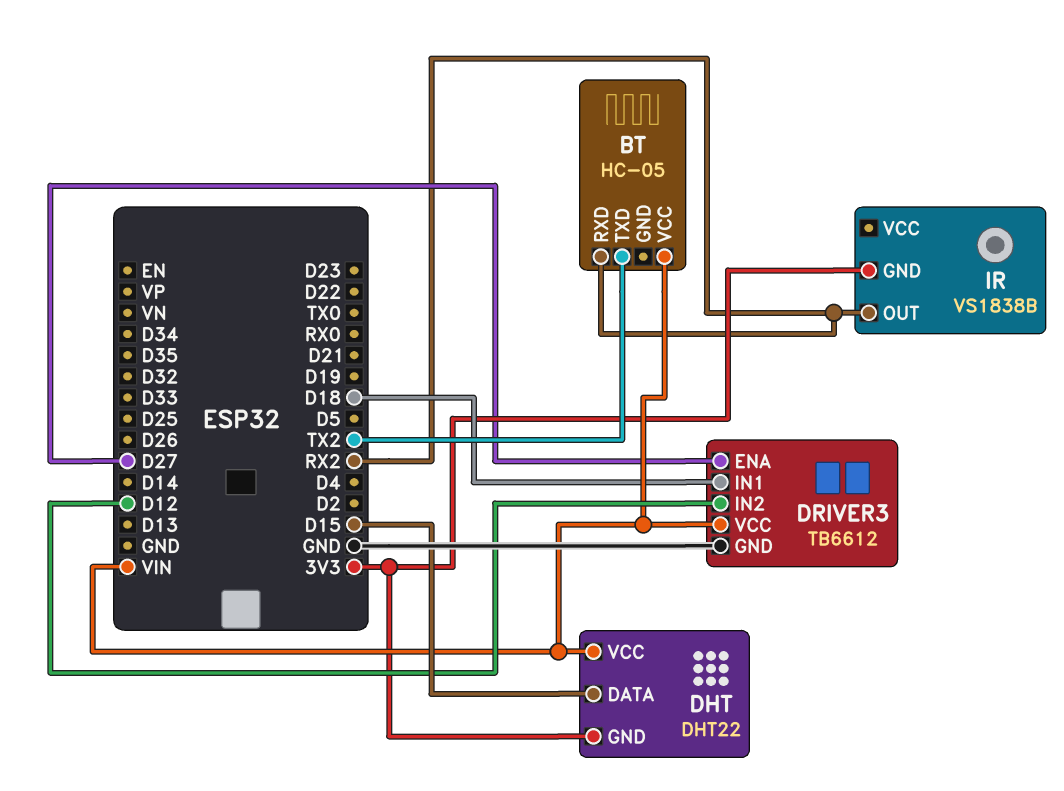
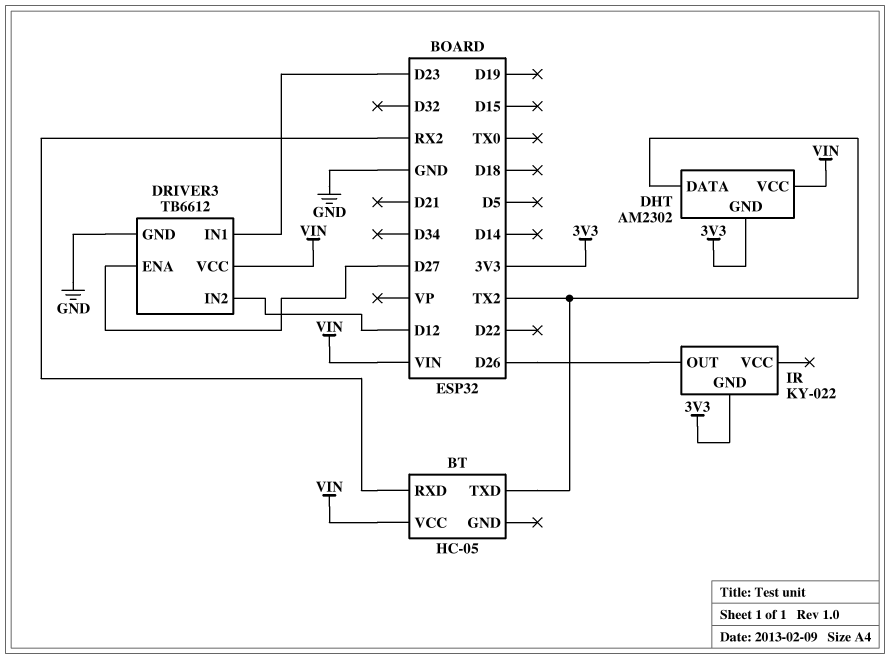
DHT: DHT22 -> AM2302
DHT pin DATA: D15 -> TX2
DRIVER3 pin IN1: D18 -> D23
IR: VS1838B -> KY-022
IR pin OUT: RX2 -> D26

